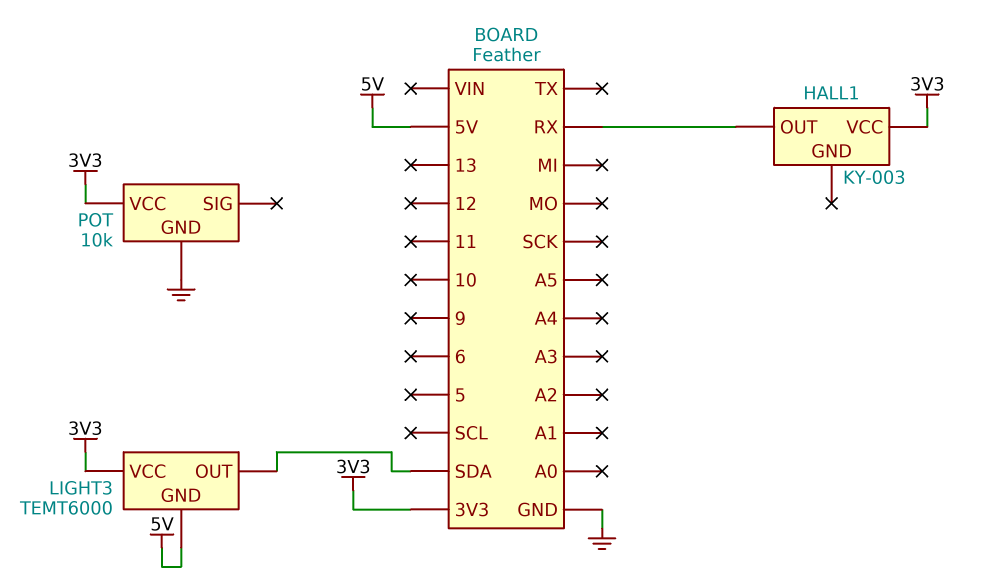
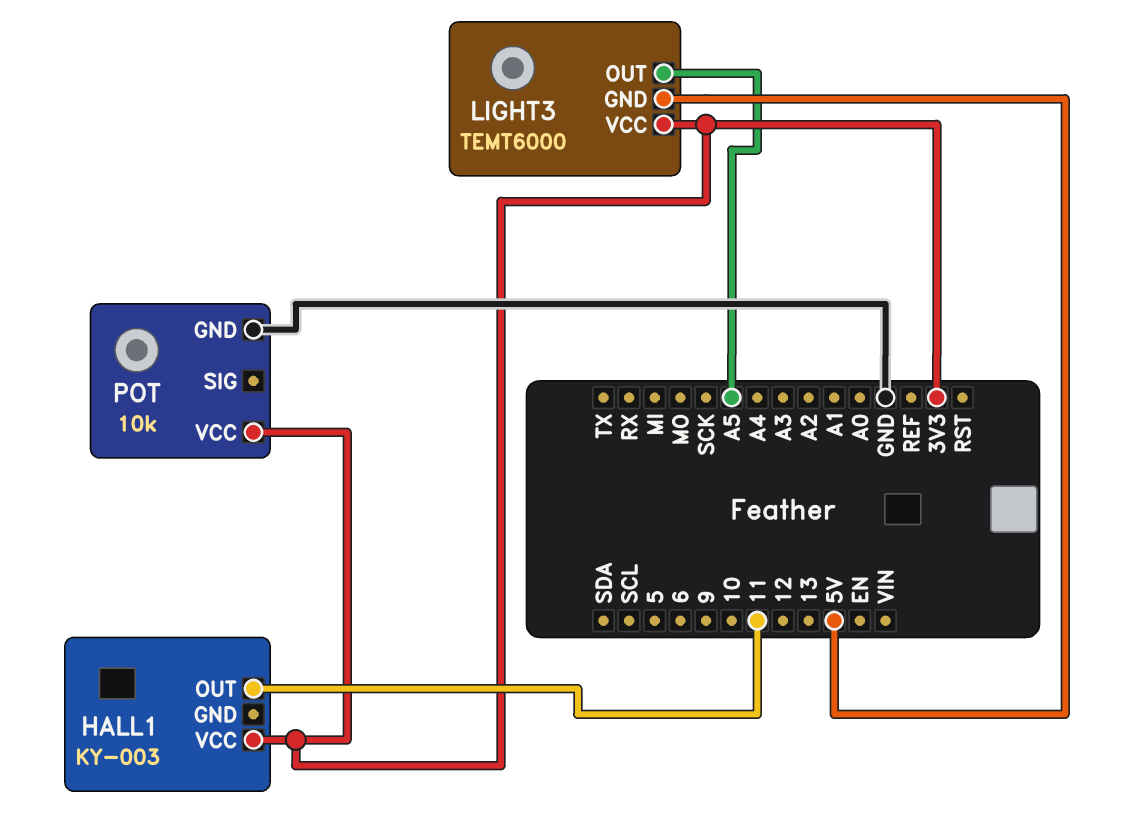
HALL1 pin OUT: RX -> 11
LIGHT3 pin OUT: SDA -> A5

